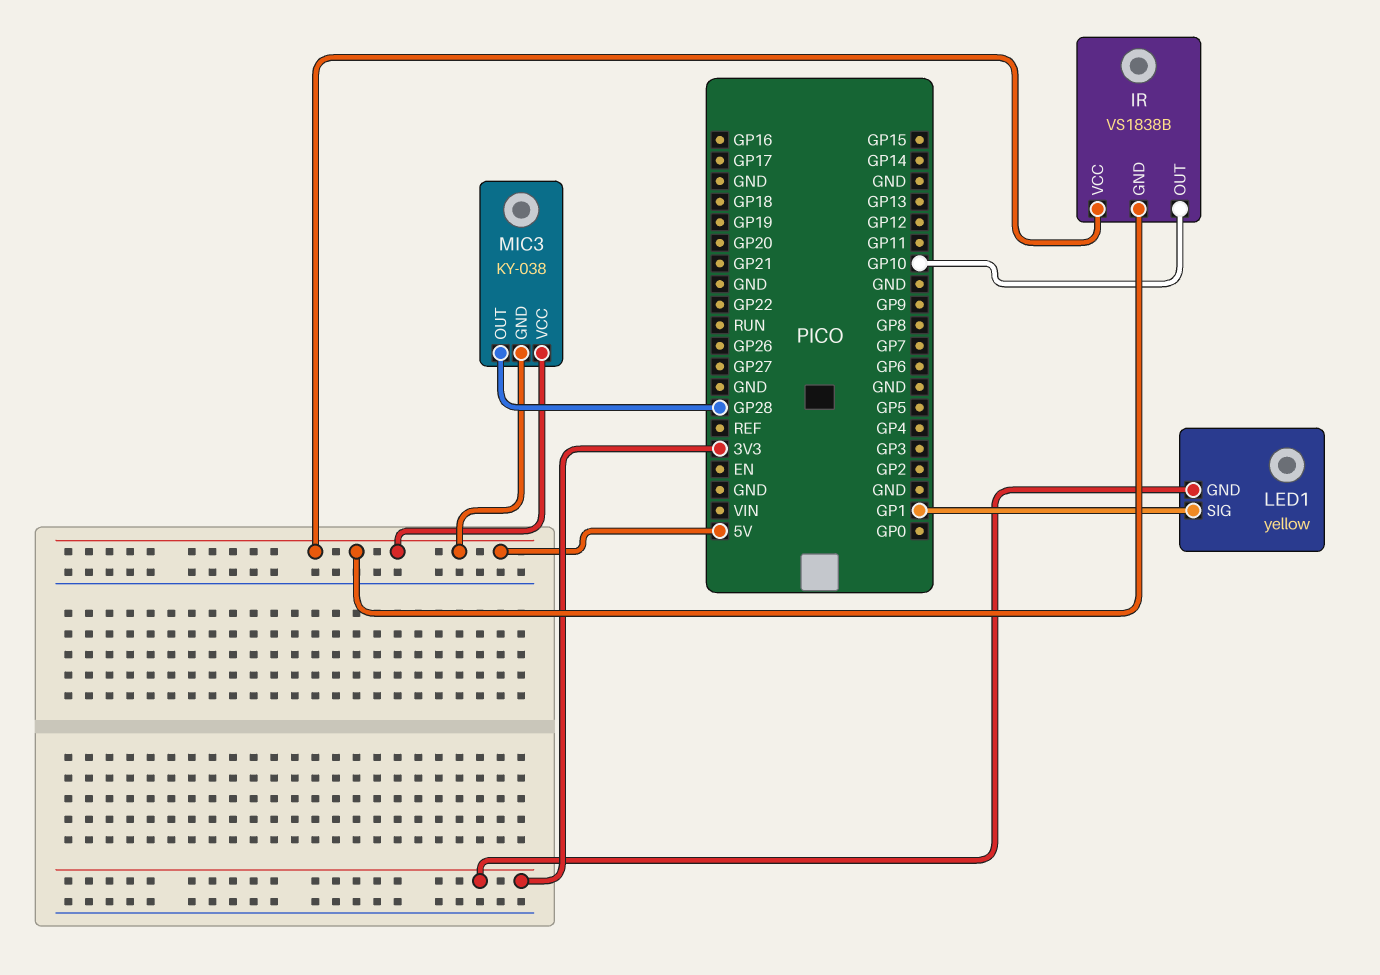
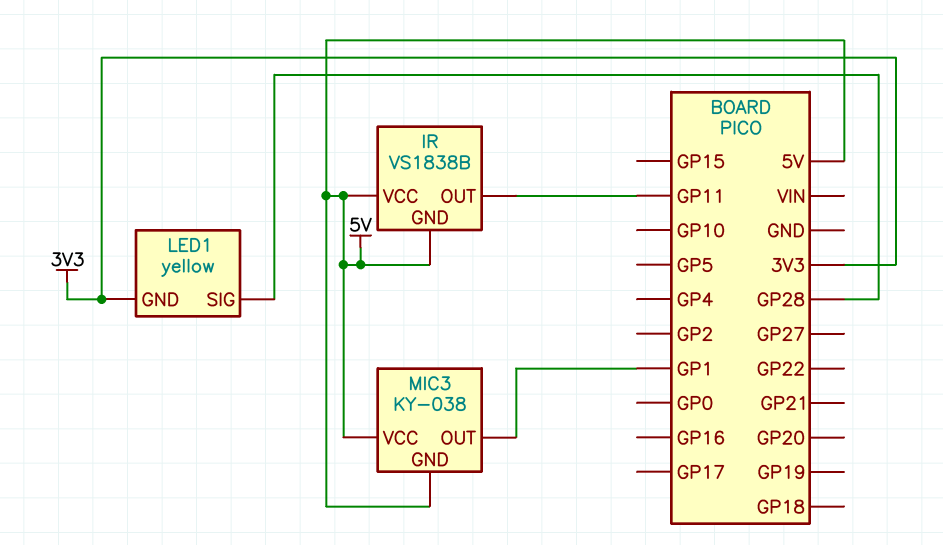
IR pin OUT: GP10 -> GP11
LED1 pin SIG: GP1 -> GP28
MIC3 pin OUT: GP28 -> GP1

